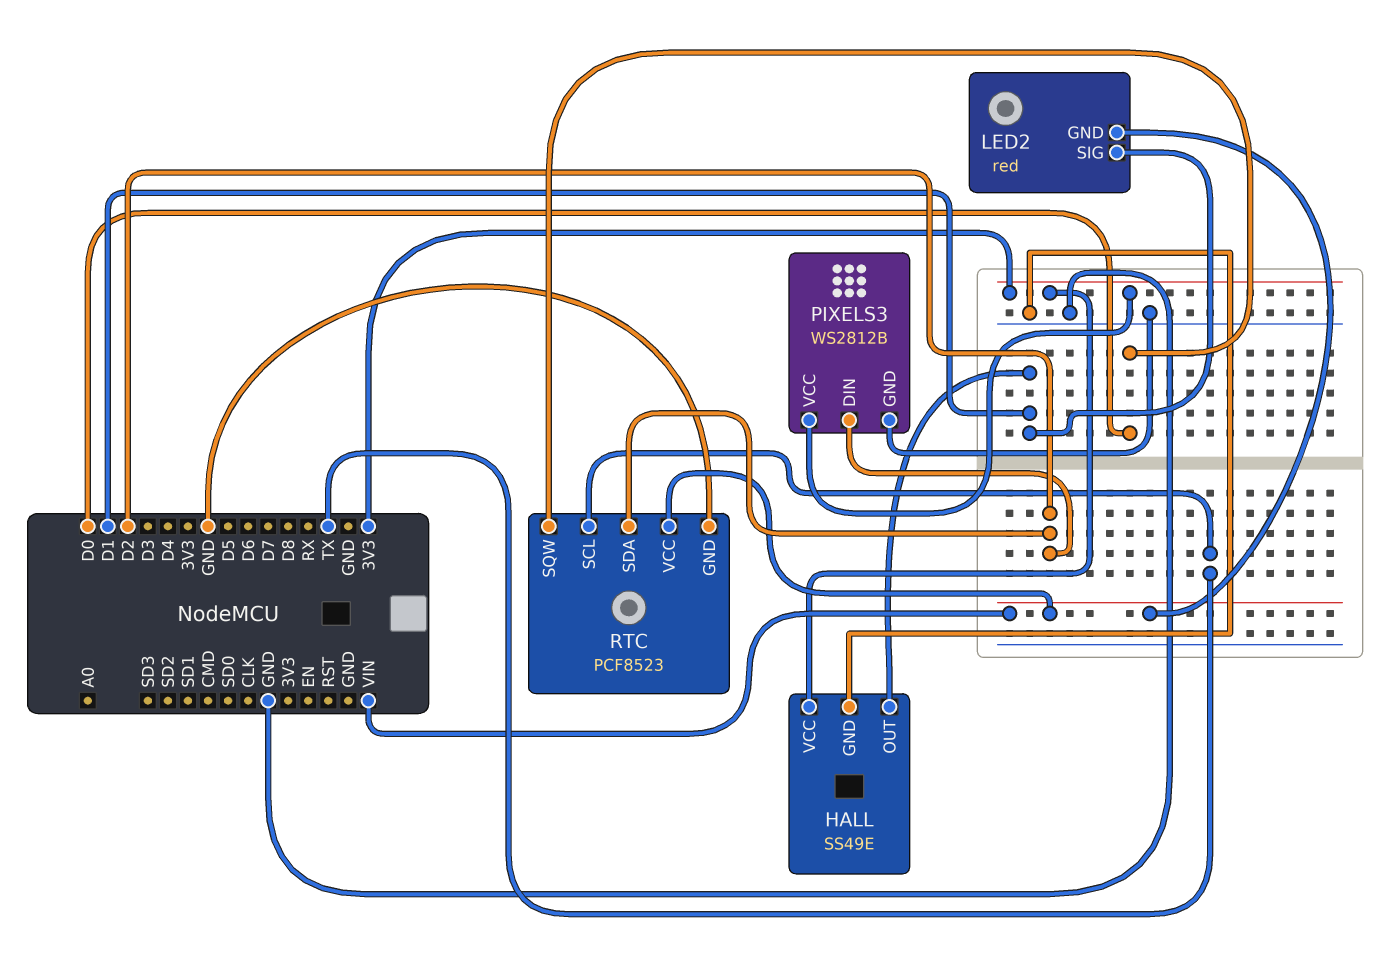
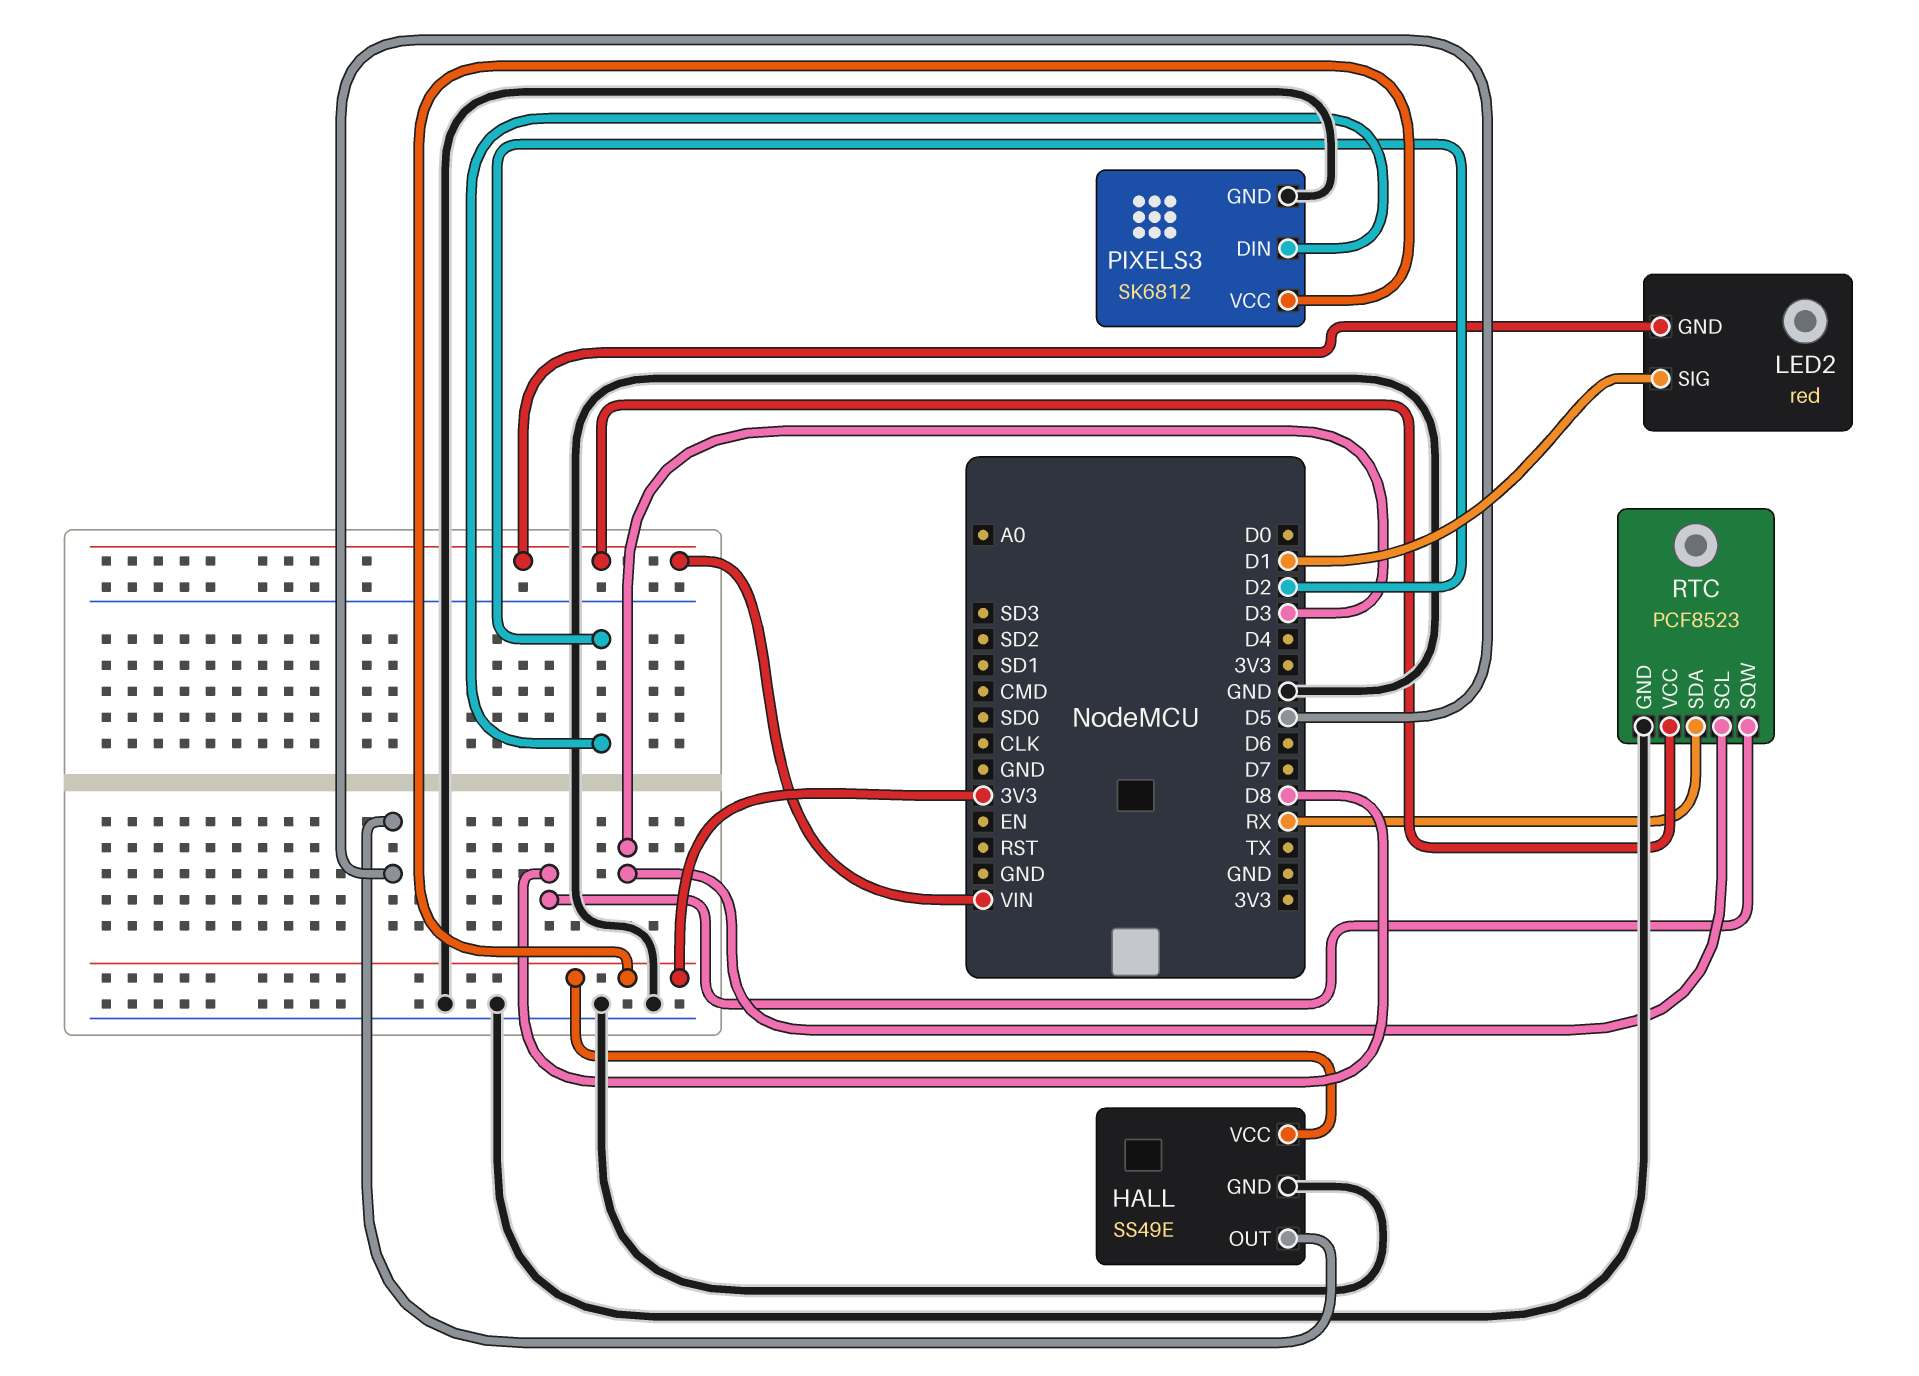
HALL pin OUT: D1 -> D5
PIXELS3: WS2812B -> SK6812
RTC pin SCL: TX -> D3
RTC pin SDA: D2 -> RX
RTC pin SQW: D0 -> D8

